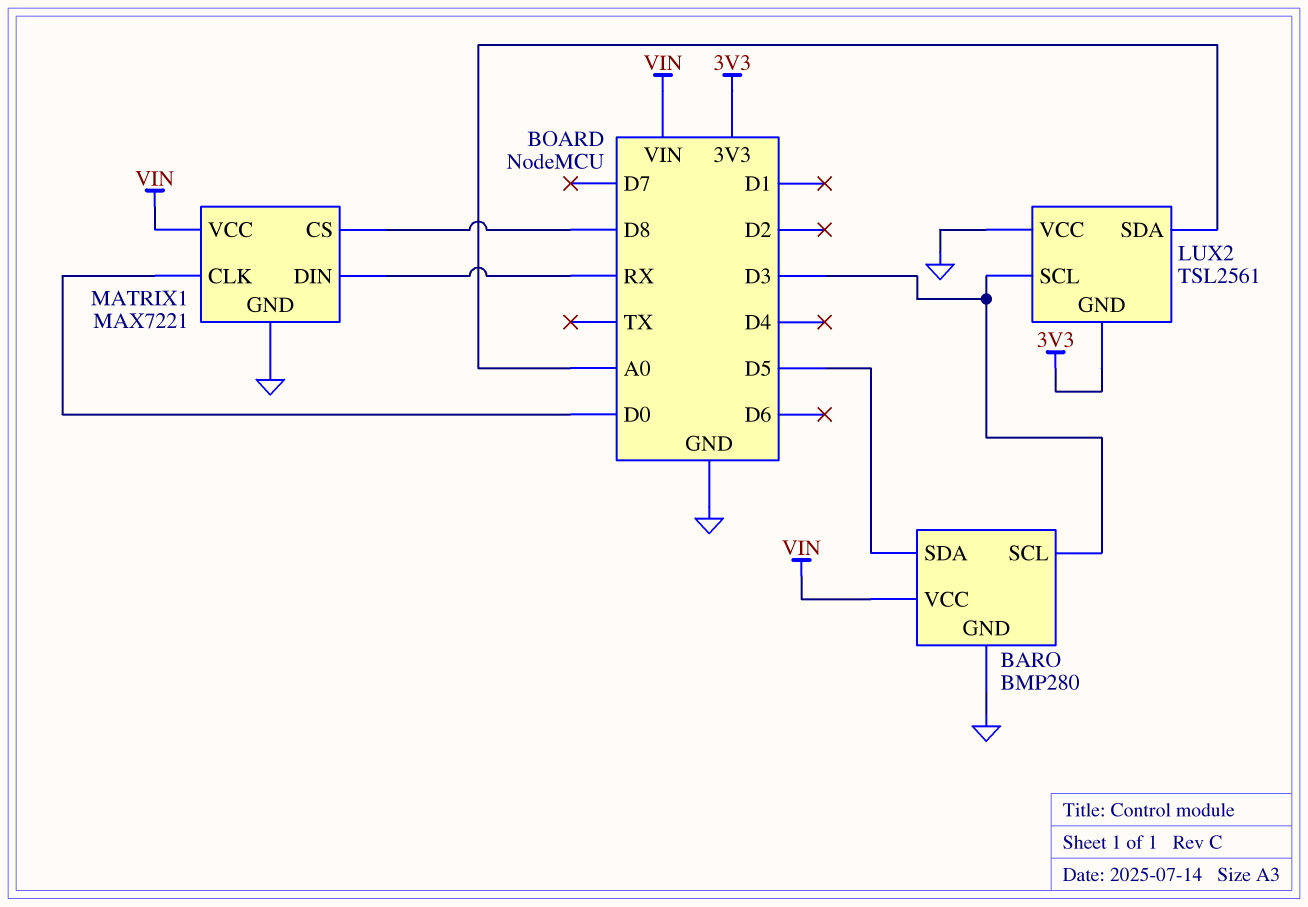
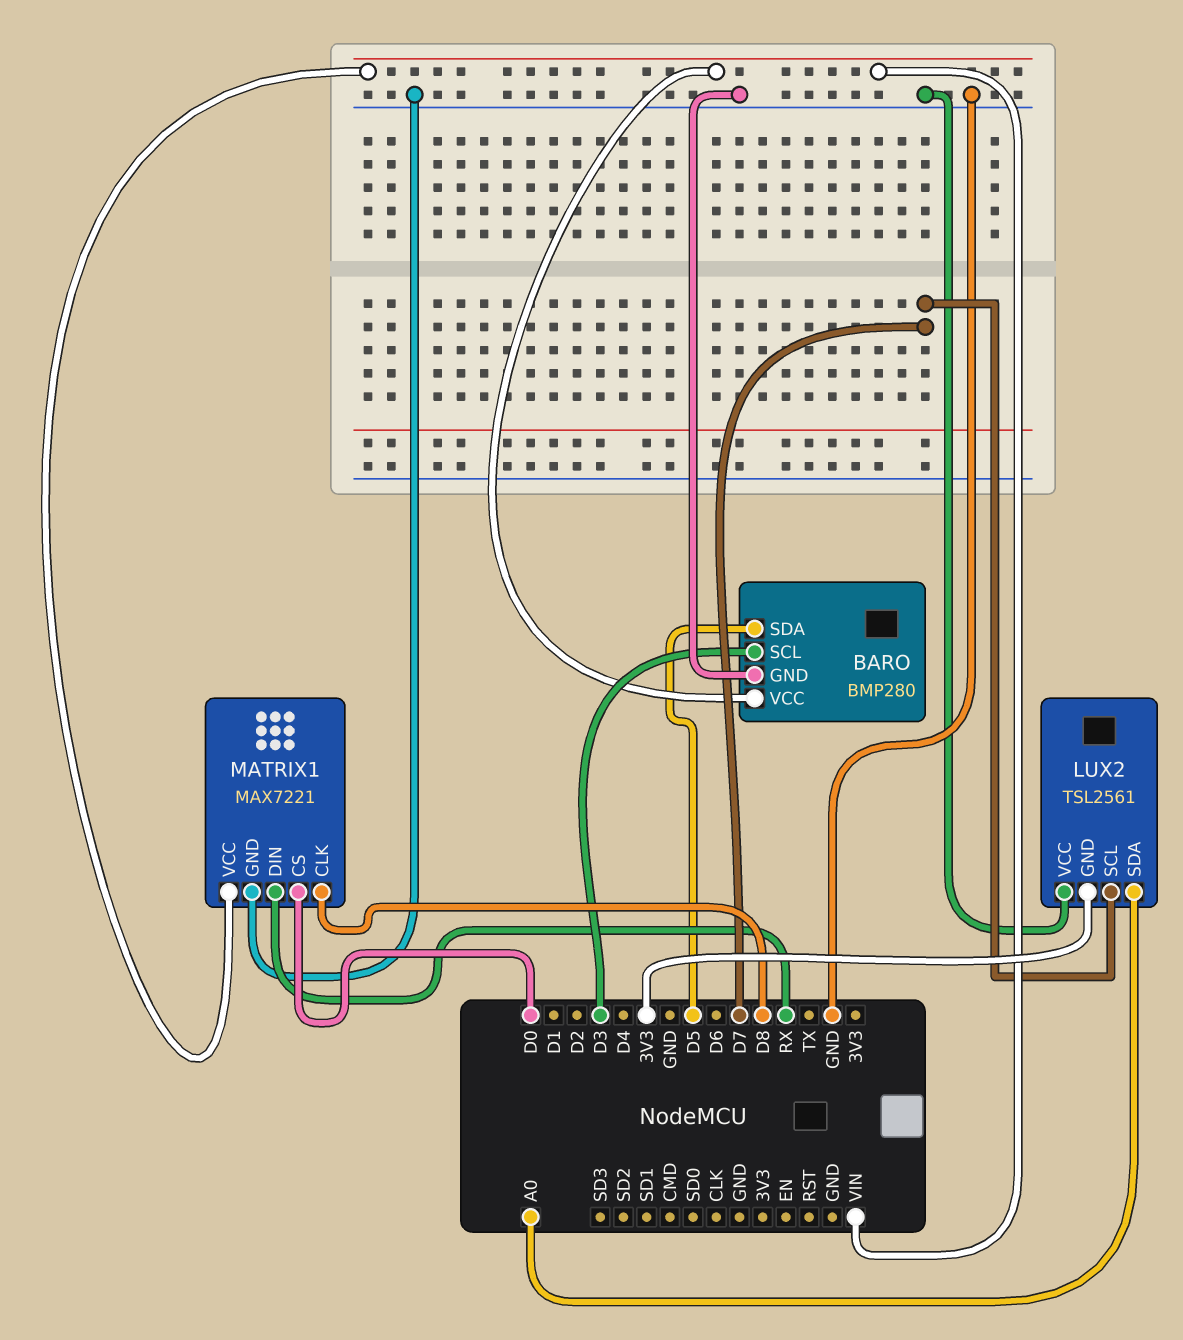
LUX2 pin SCL: D3 -> D7
MATRIX1 pin CLK: D0 -> D8
MATRIX1 pin CS: D8 -> D0

